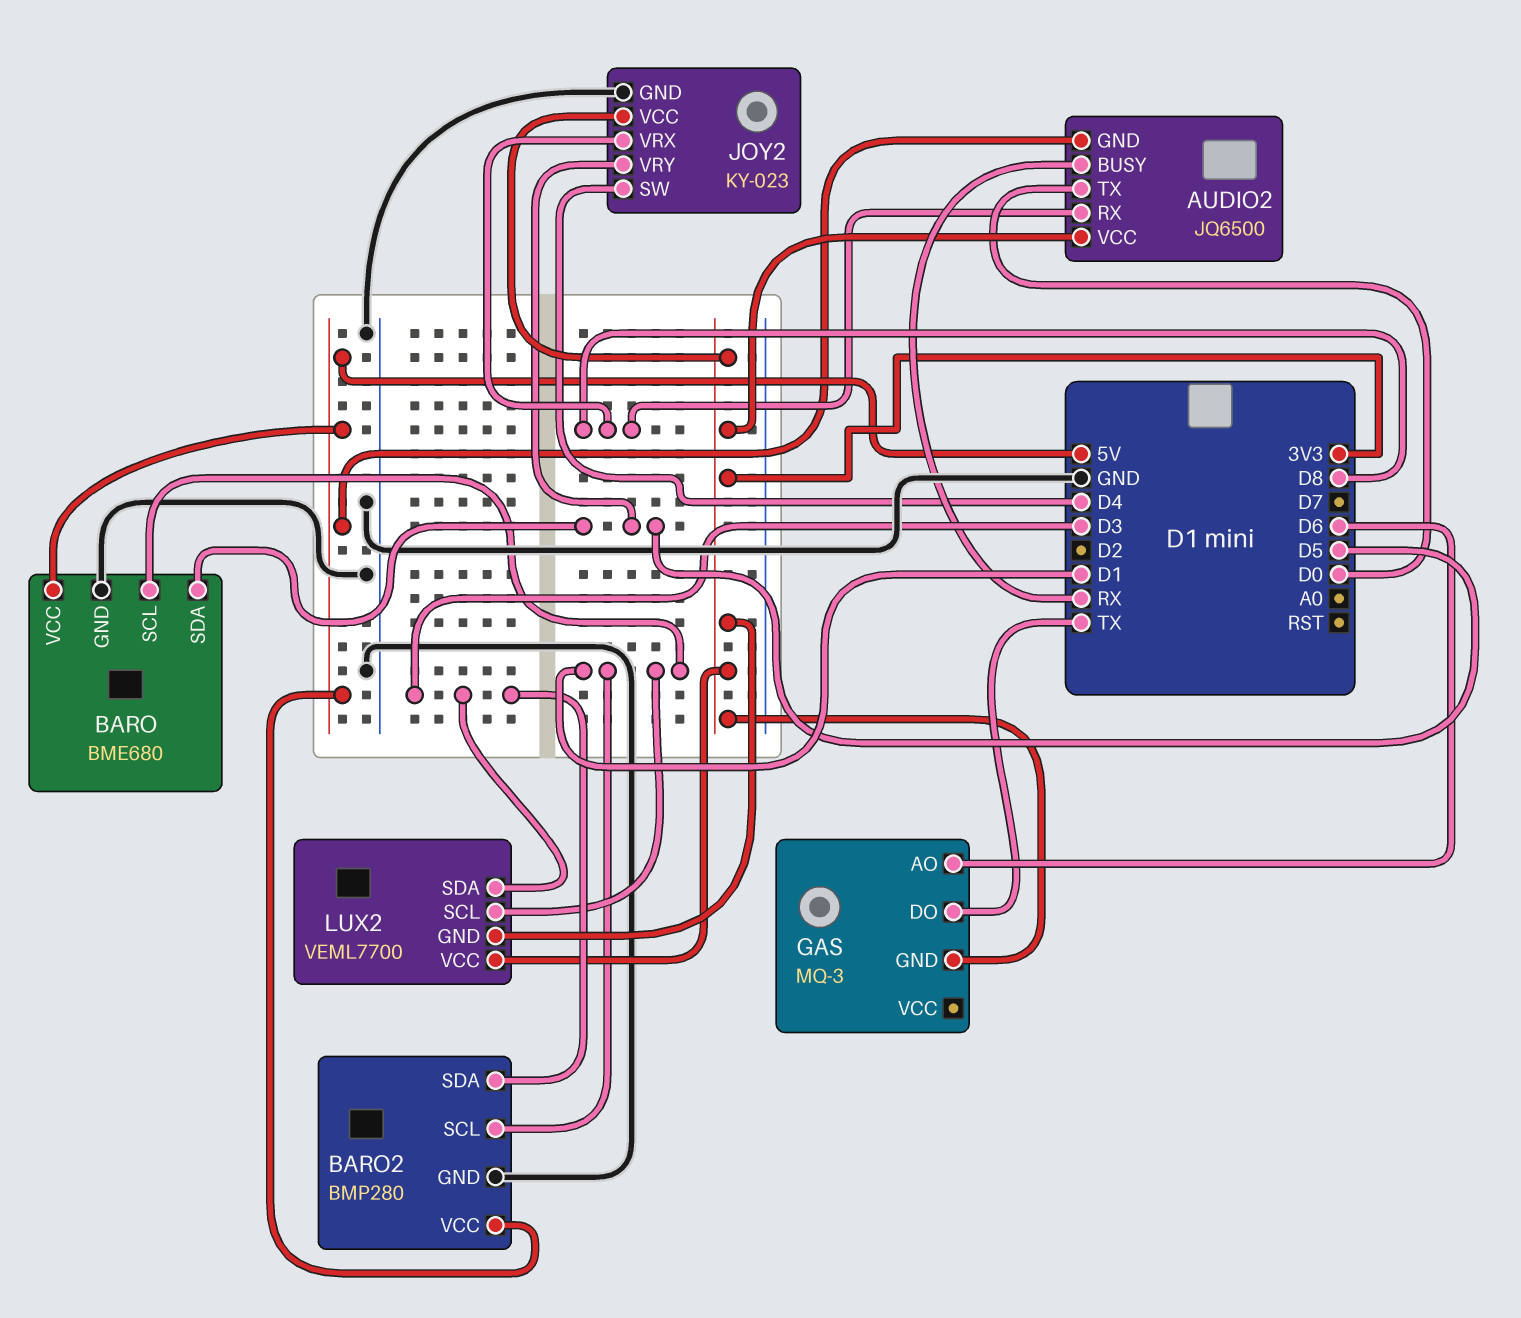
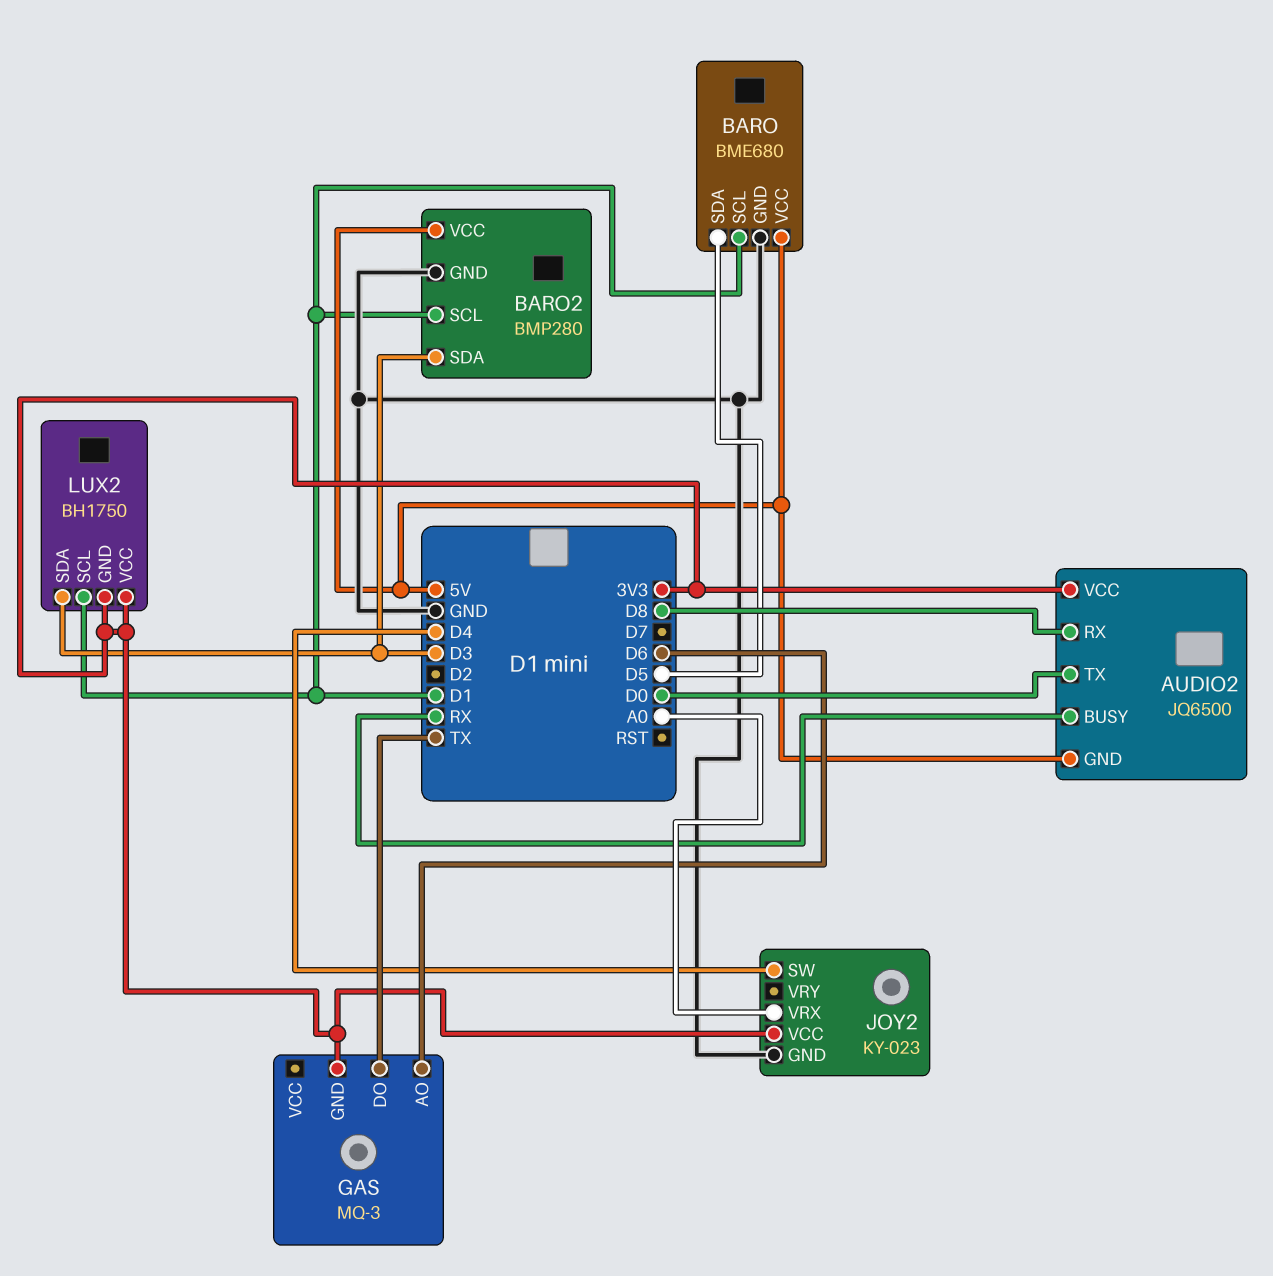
JOY2 pin VRX: D8 -> A0
JOY2 pin VRY: D5 -> none
LUX2: VEML7700 -> BH1750

